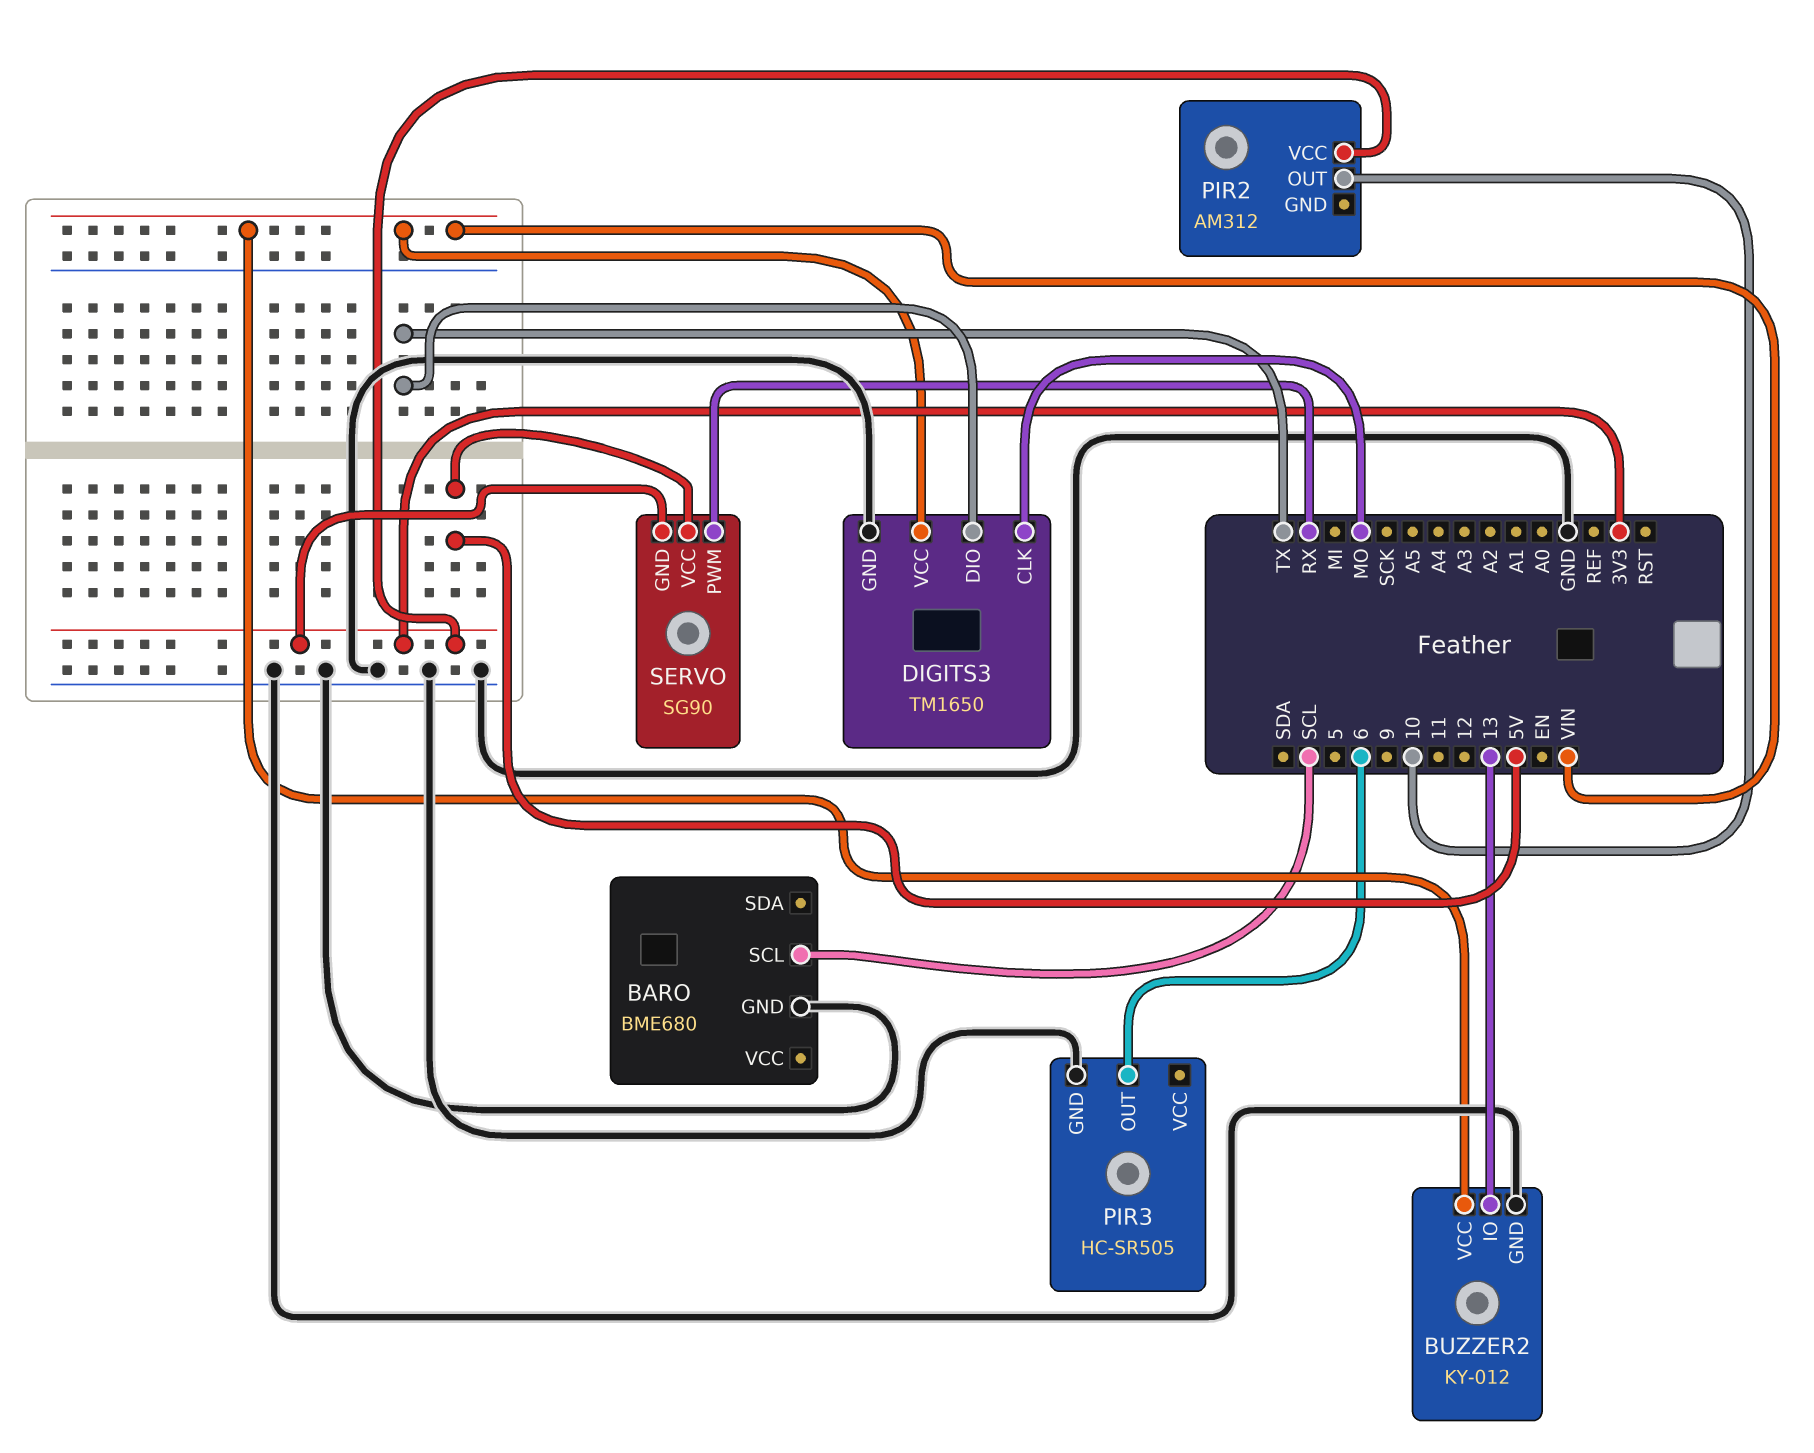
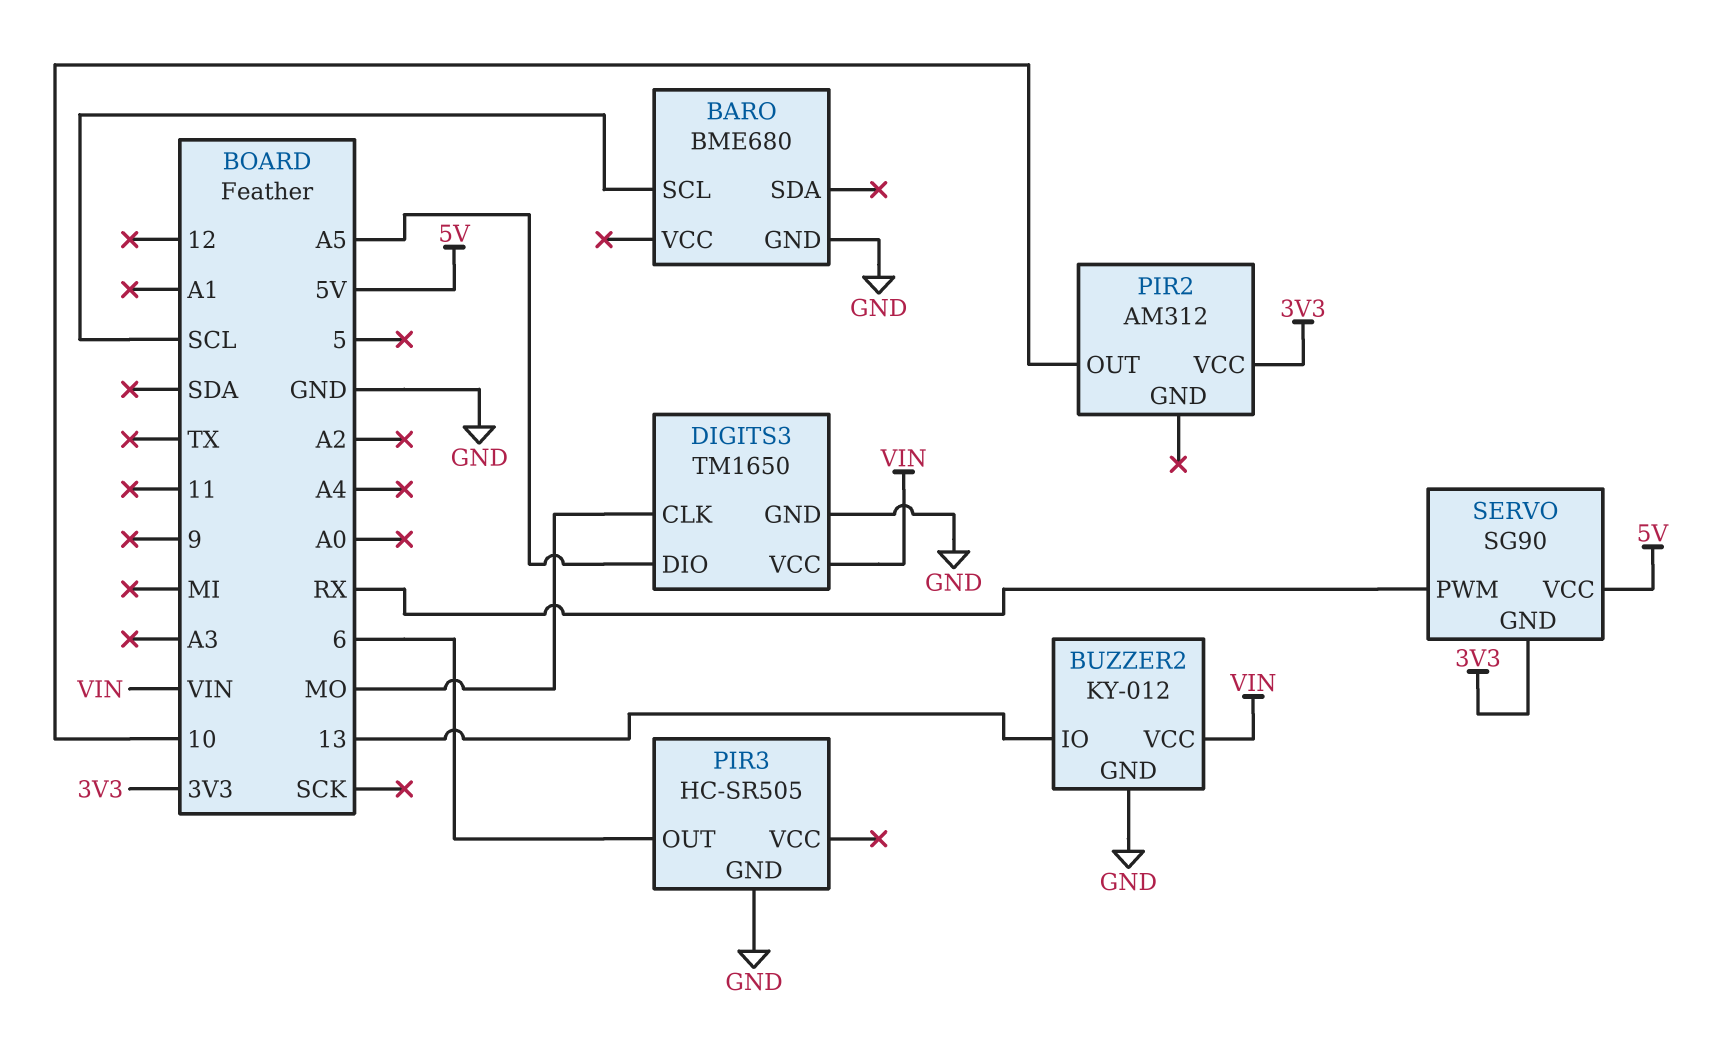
DIGITS3 pin DIO: TX -> A5

